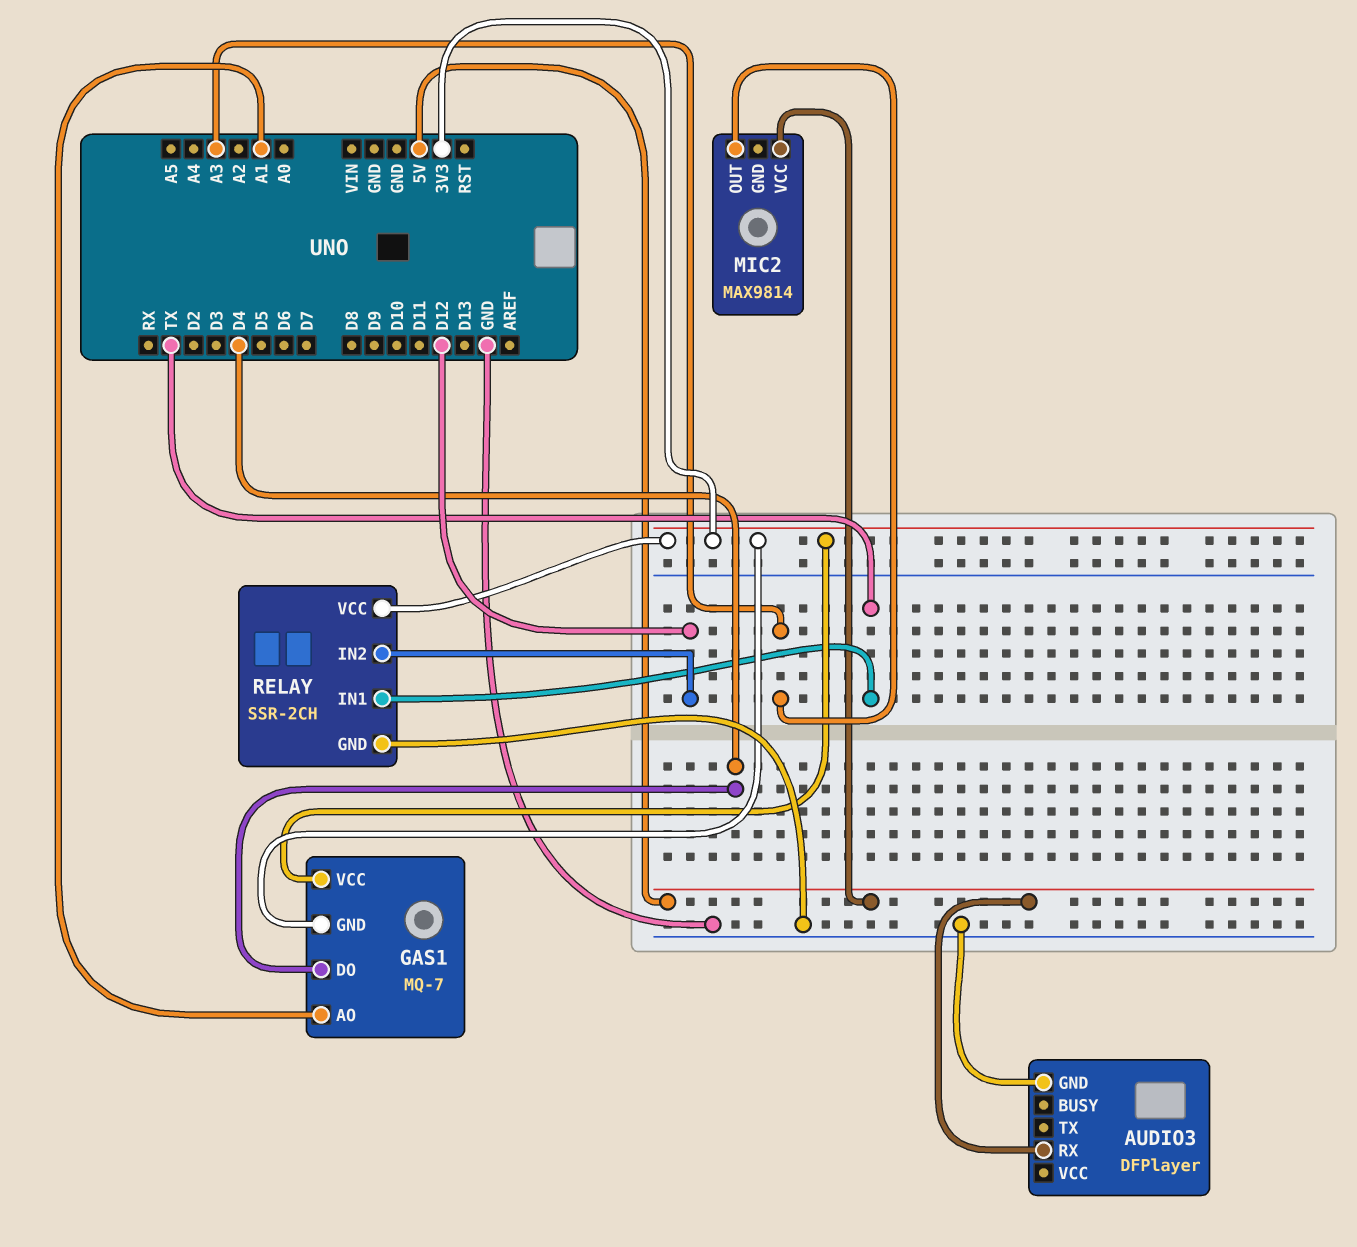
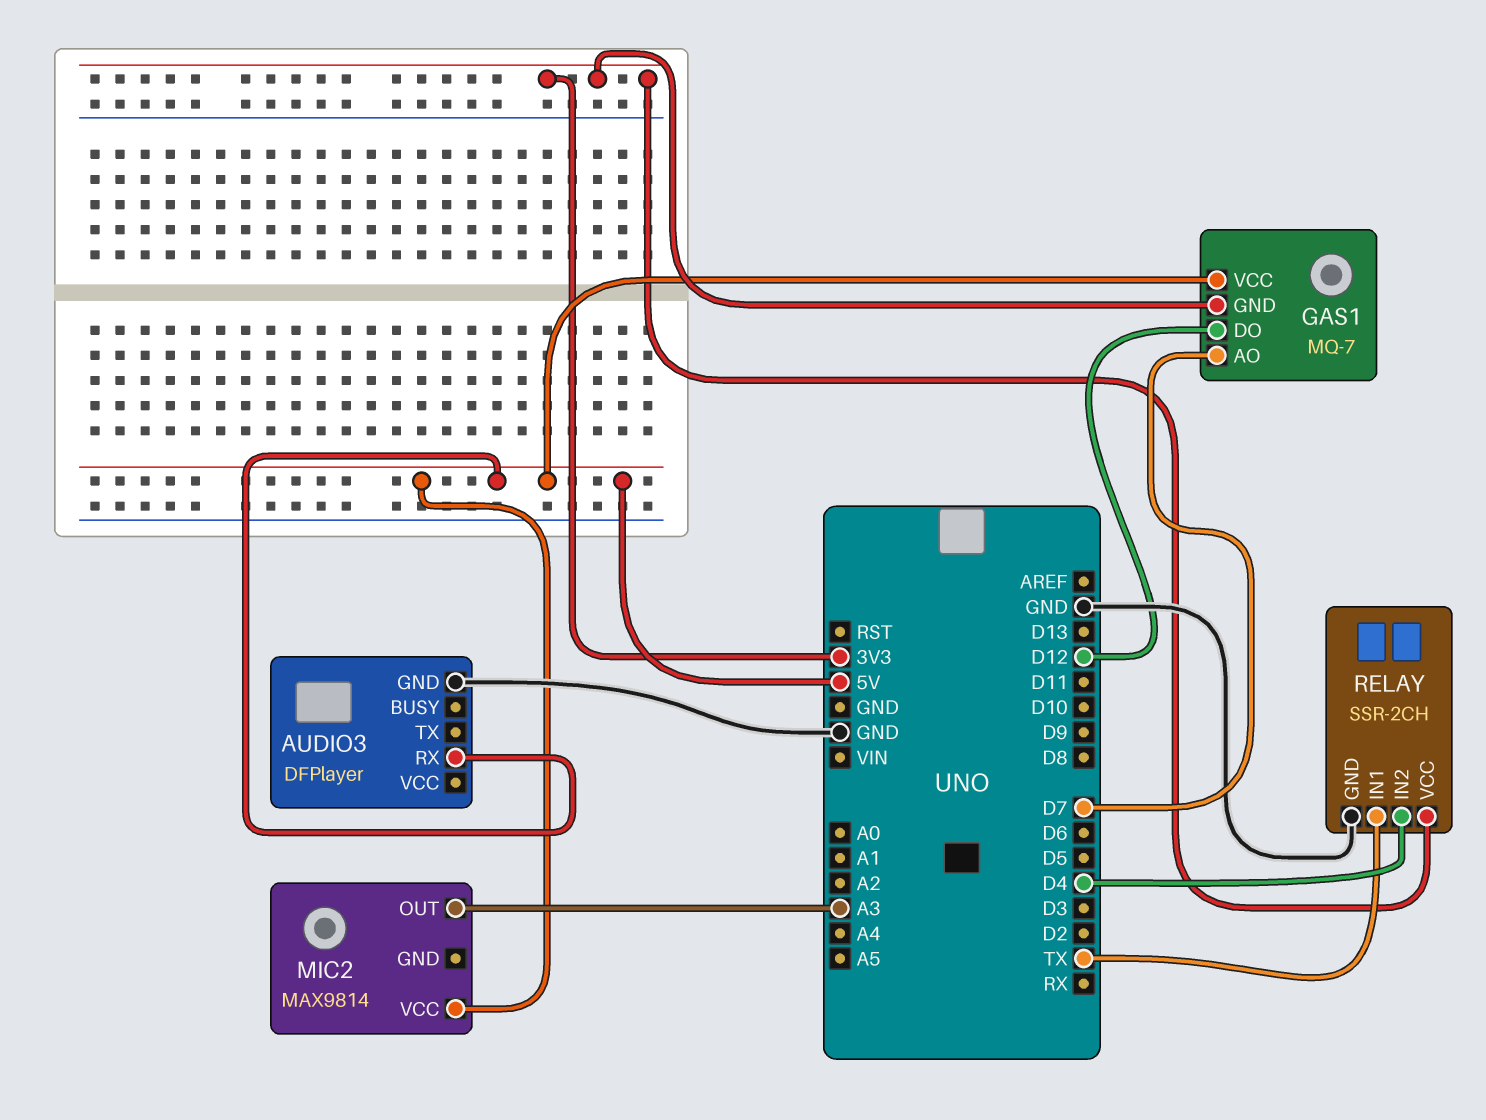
GAS1 pin AO: A1 -> D7
GAS1 pin DO: D4 -> D12
GAS1 pin VCC: 3V3 -> 5V
RELAY pin IN2: D12 -> D4

